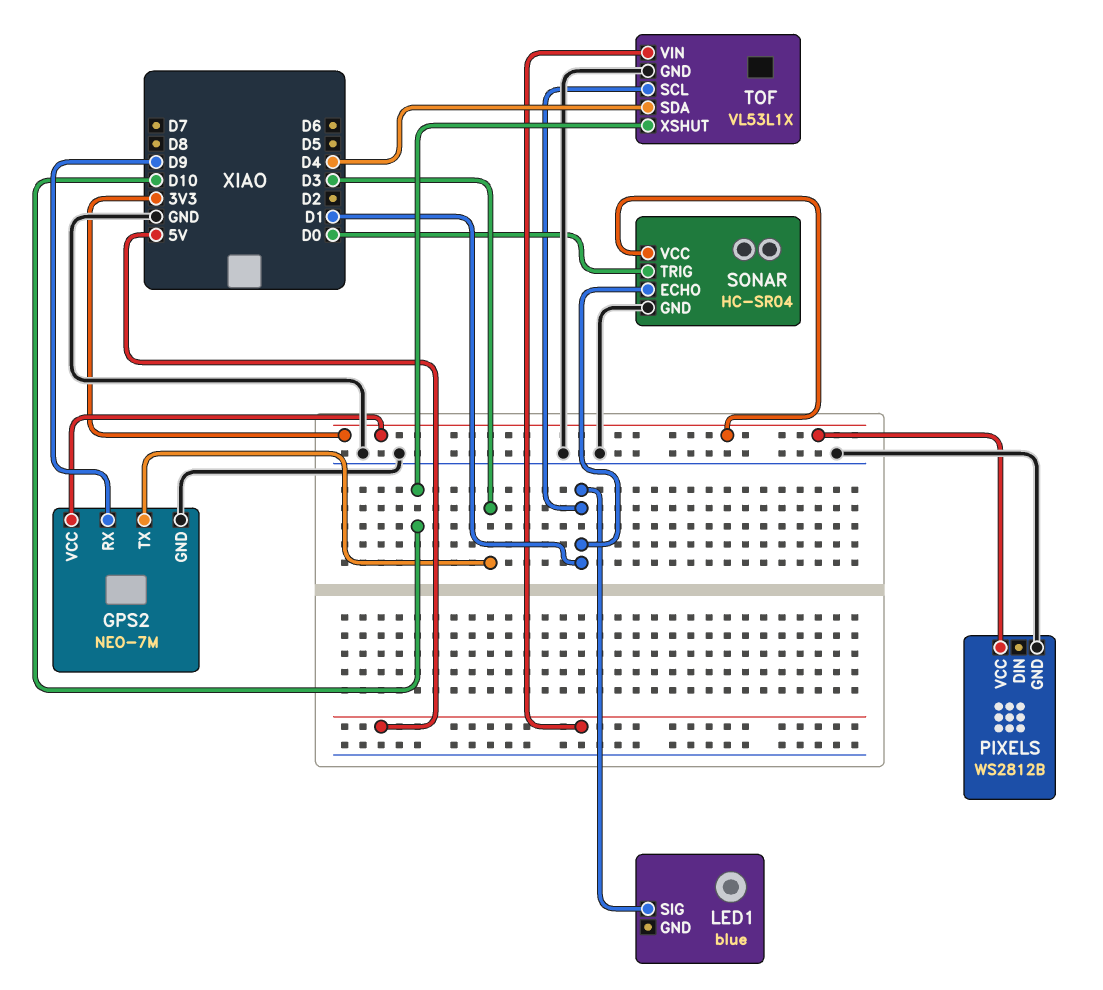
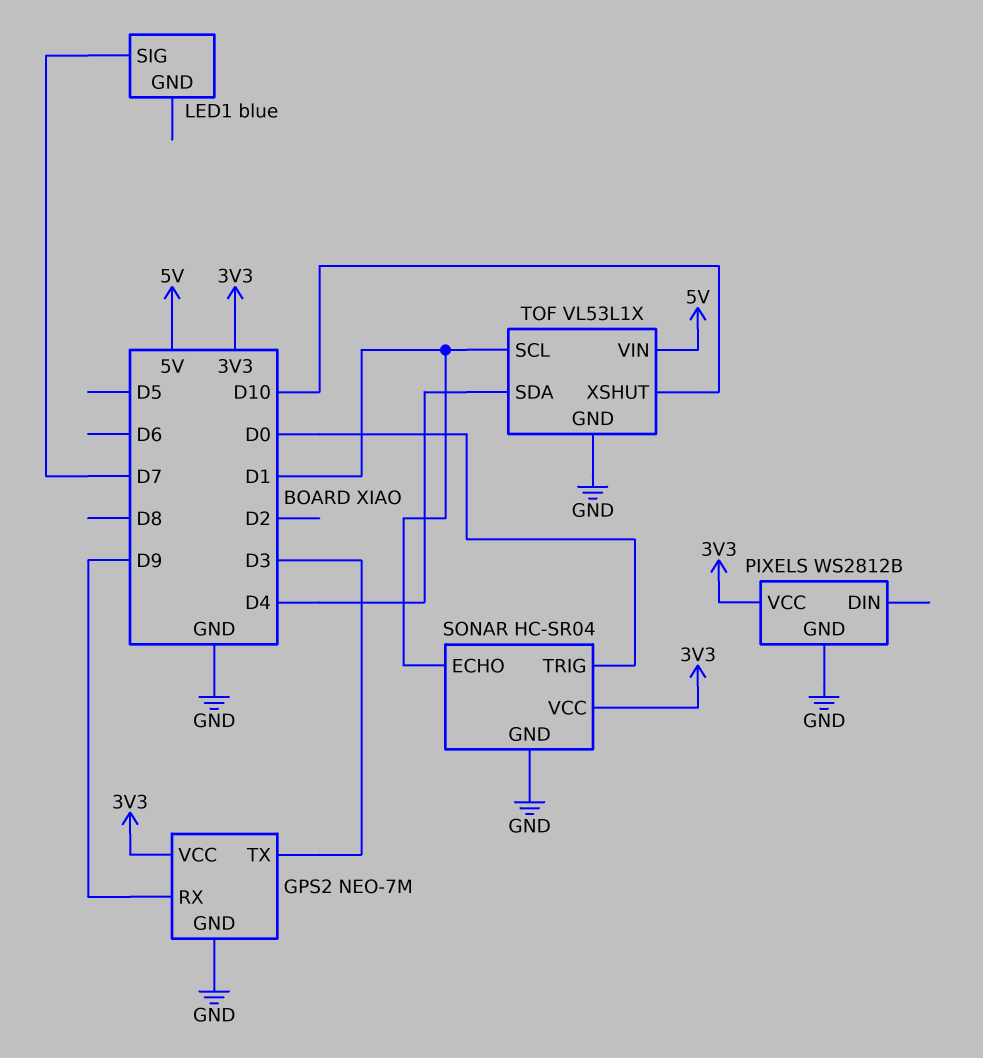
LED1 pin SIG: D1 -> D7

